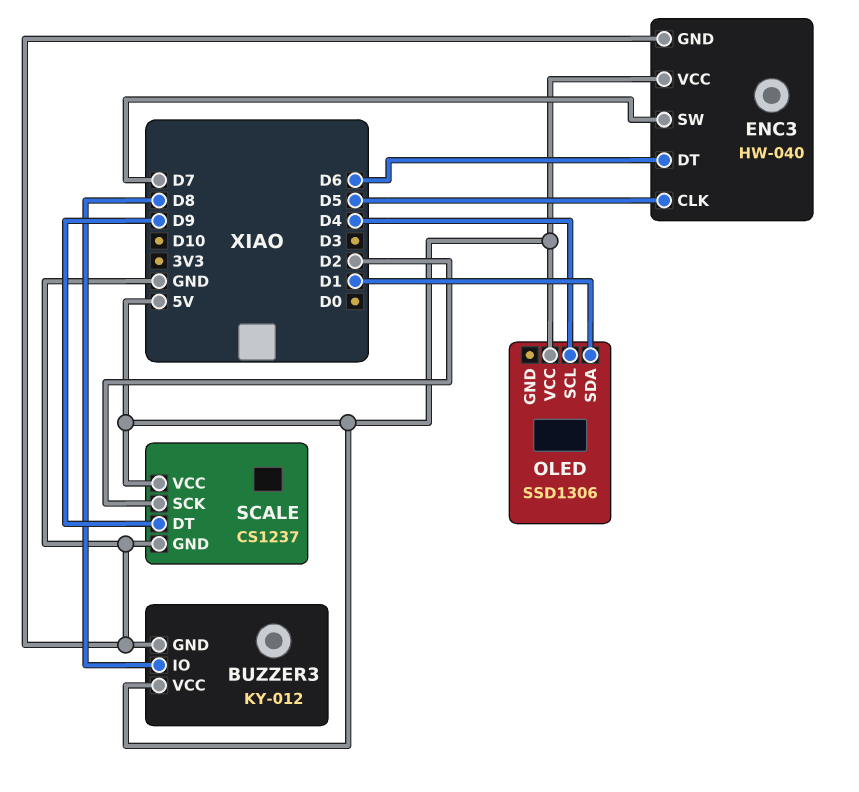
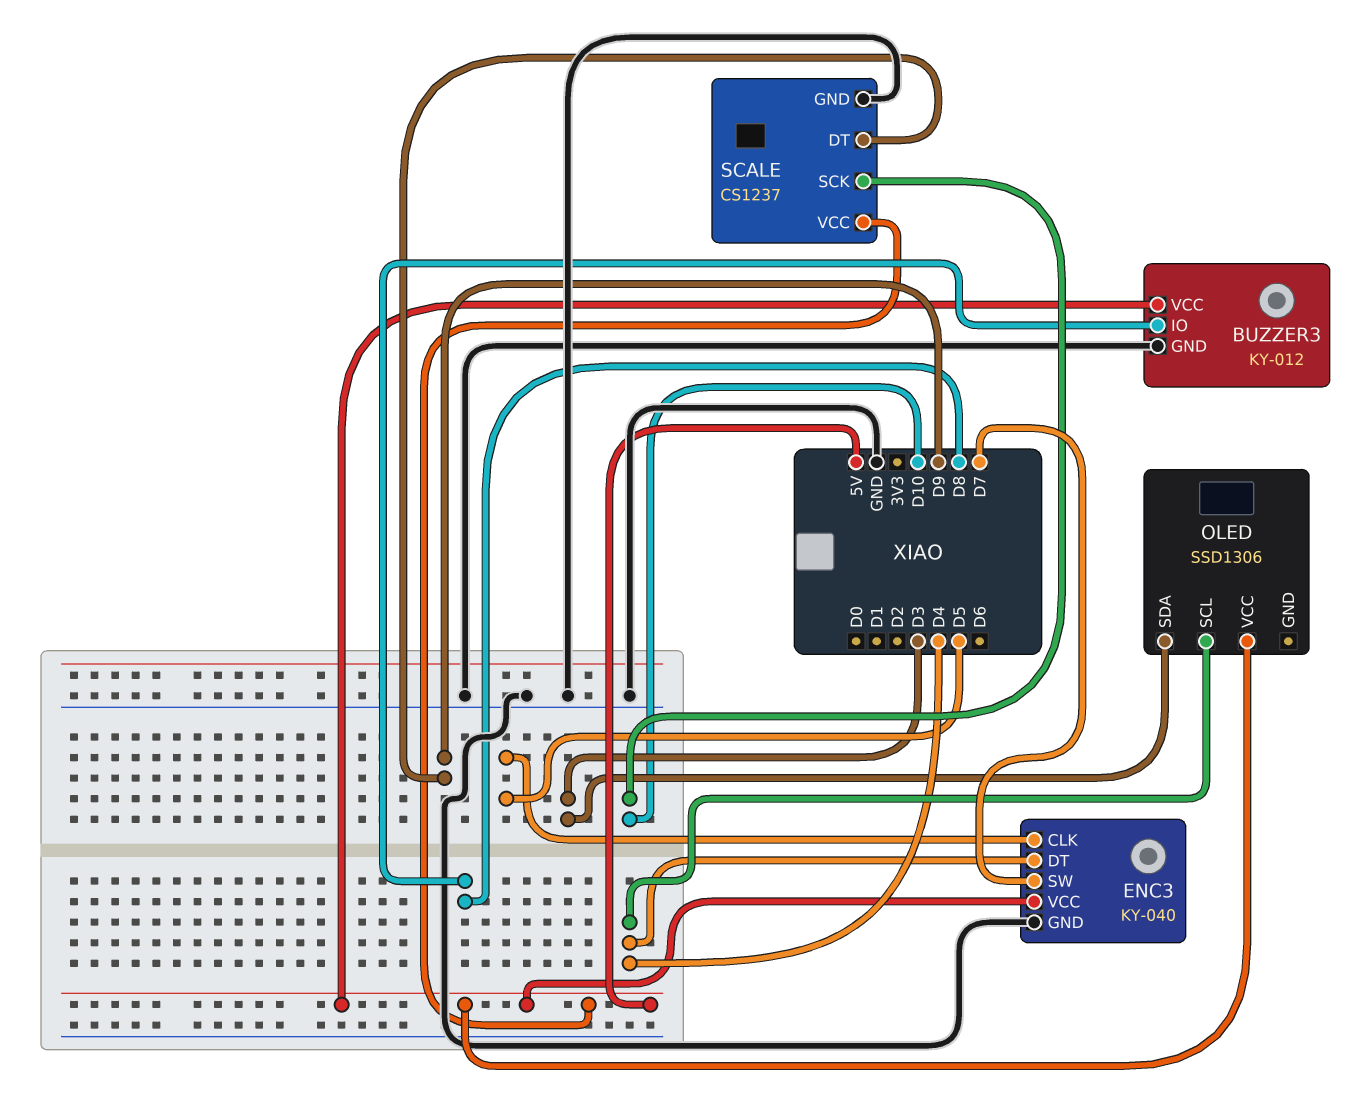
ENC3: HW-040 -> KY-040
ENC3 pin DT: D6 -> D4
OLED pin SDA: D1 -> D3
SCALE pin SCK: D2 -> D10

